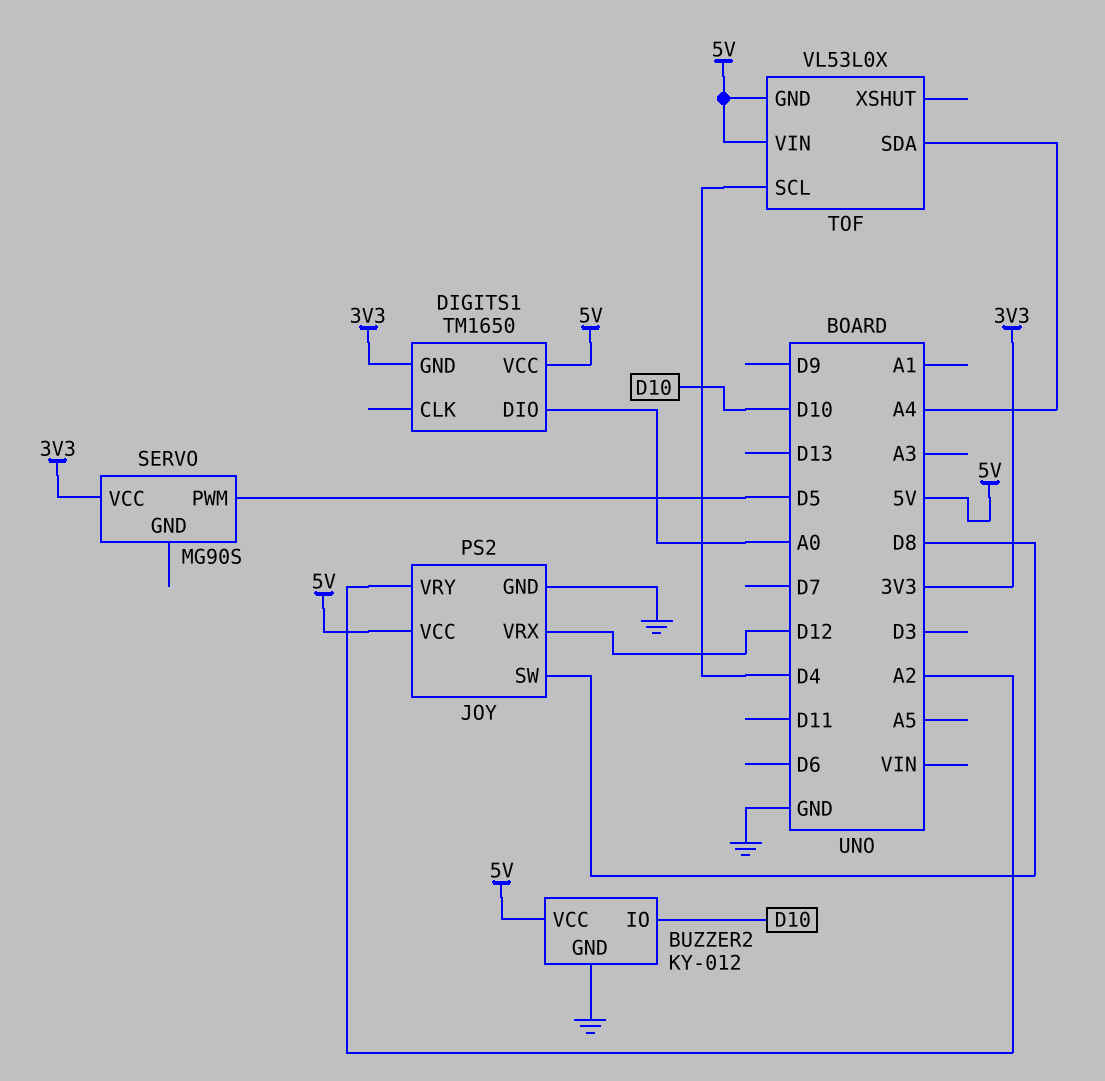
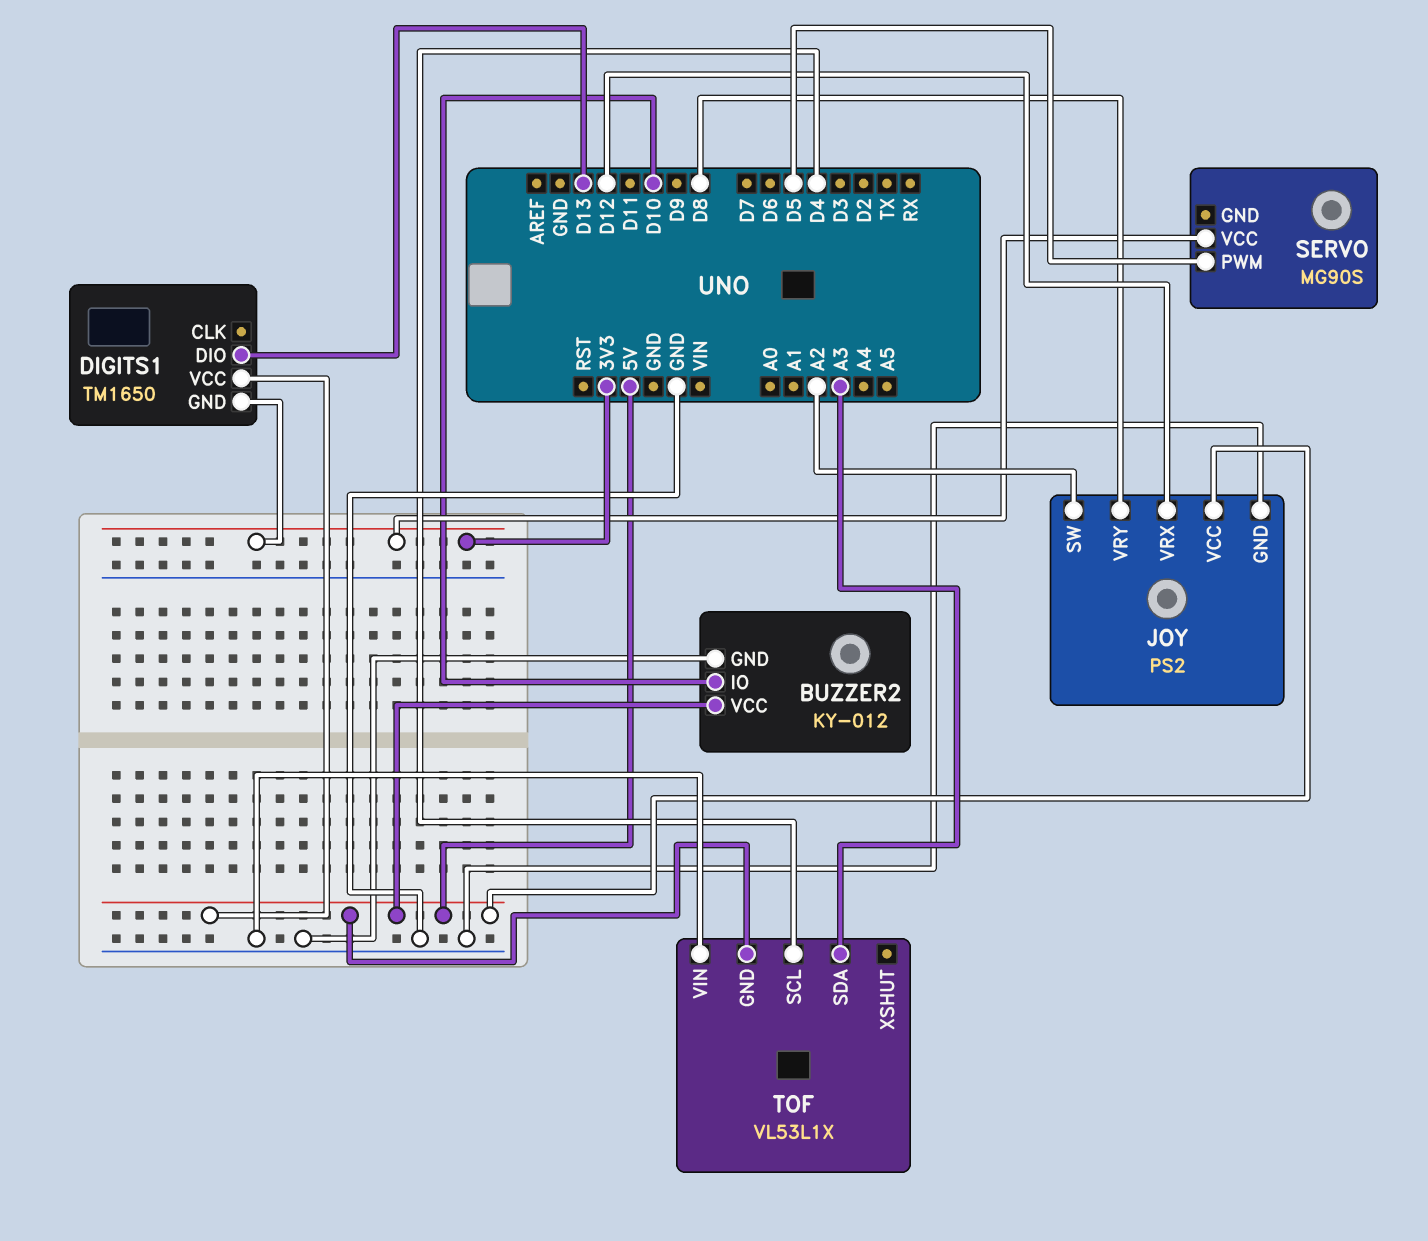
DIGITS1 pin DIO: A0 -> D13
JOY pin SW: D8 -> A2
JOY pin VRY: A2 -> D8
TOF: VL53L0X -> VL53L1X
TOF pin SDA: A4 -> A3
TOF pin VIN: 5V -> GND

